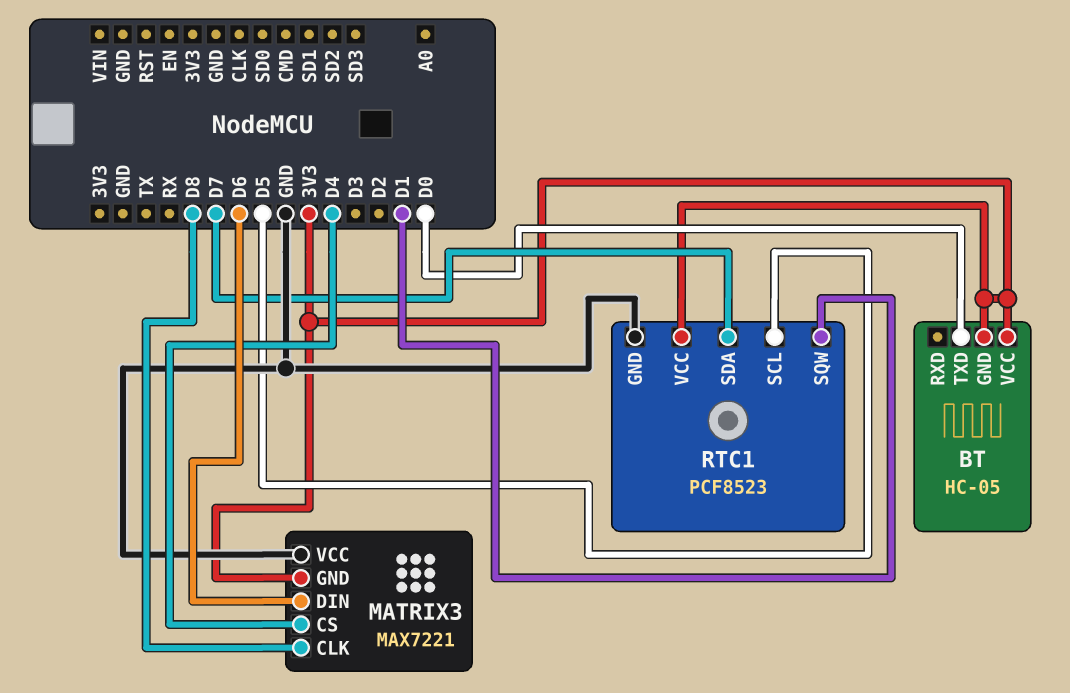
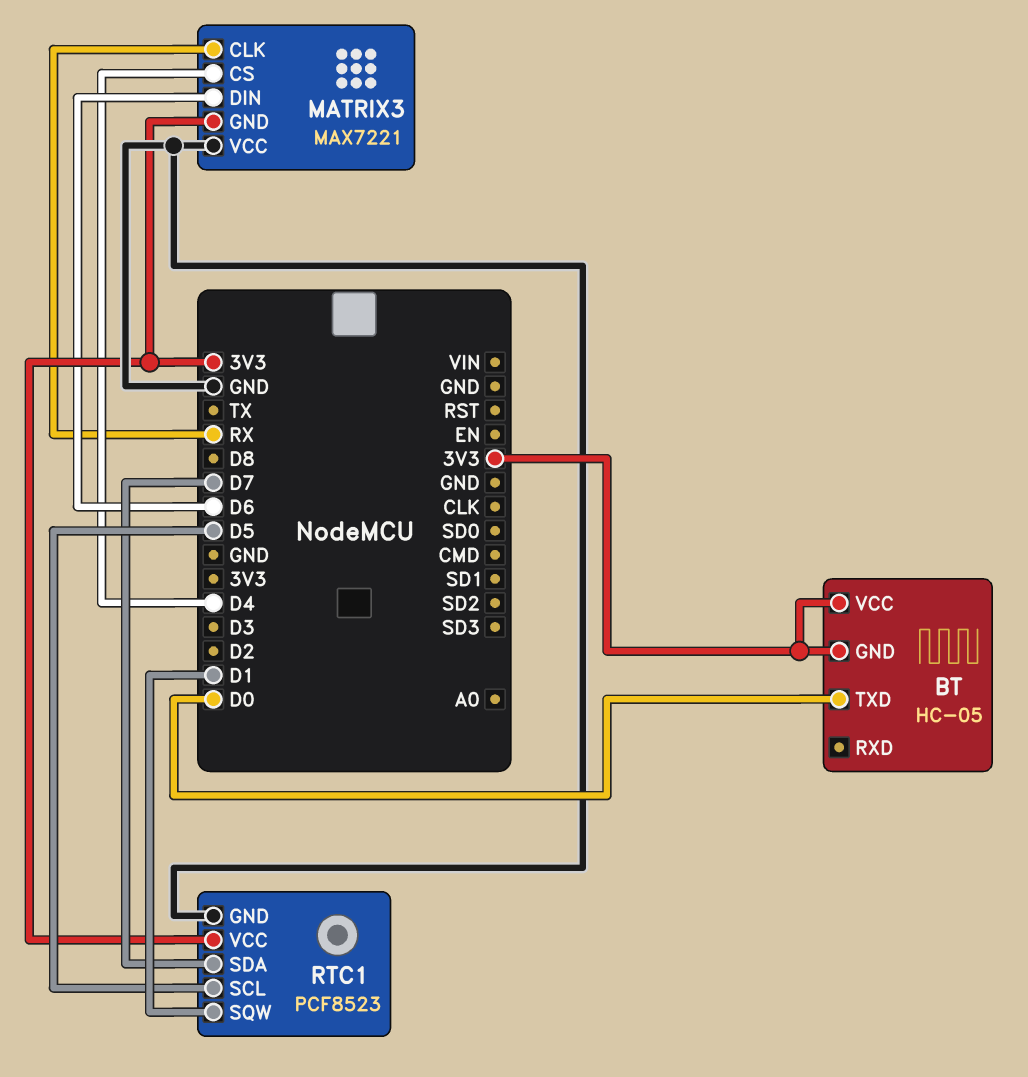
MATRIX3 pin CLK: D8 -> RX

